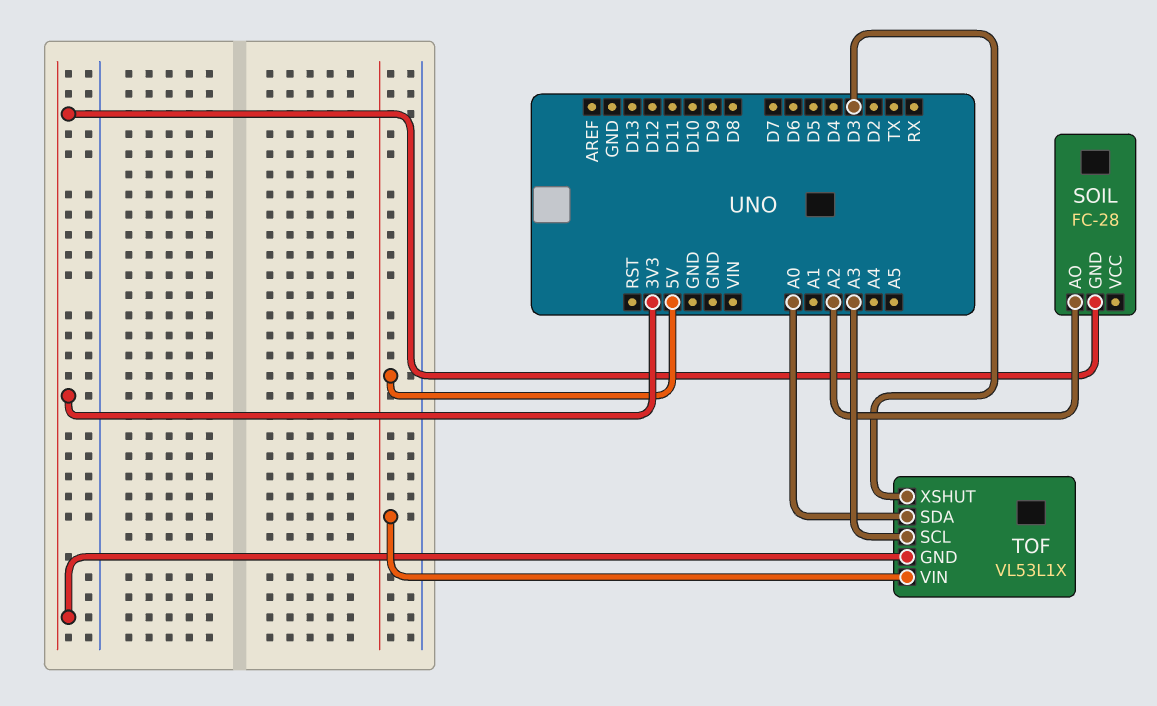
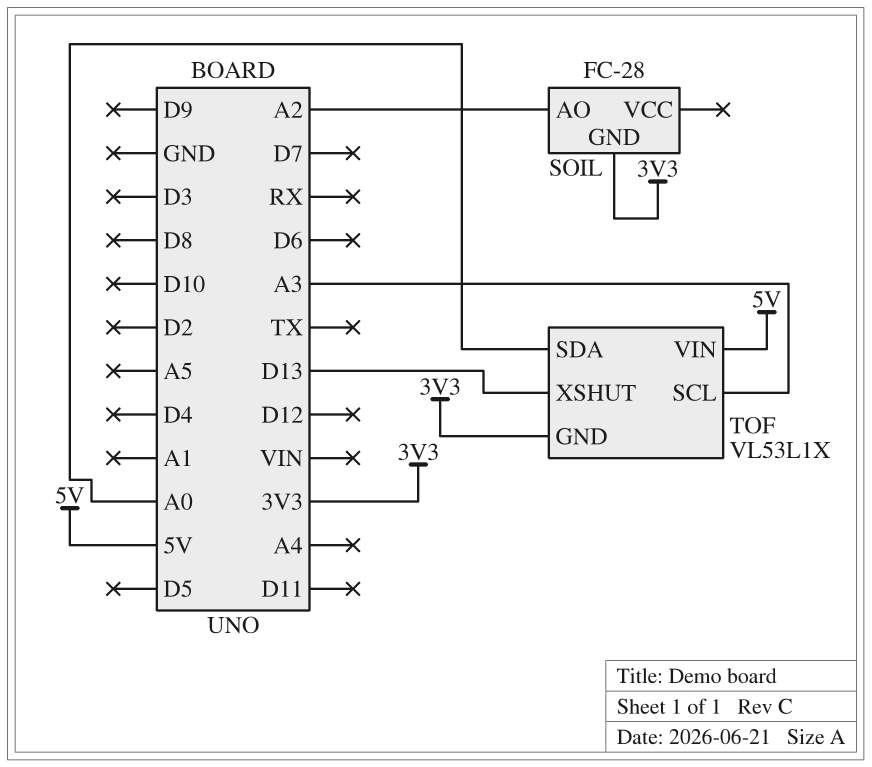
TOF pin XSHUT: D3 -> D13

